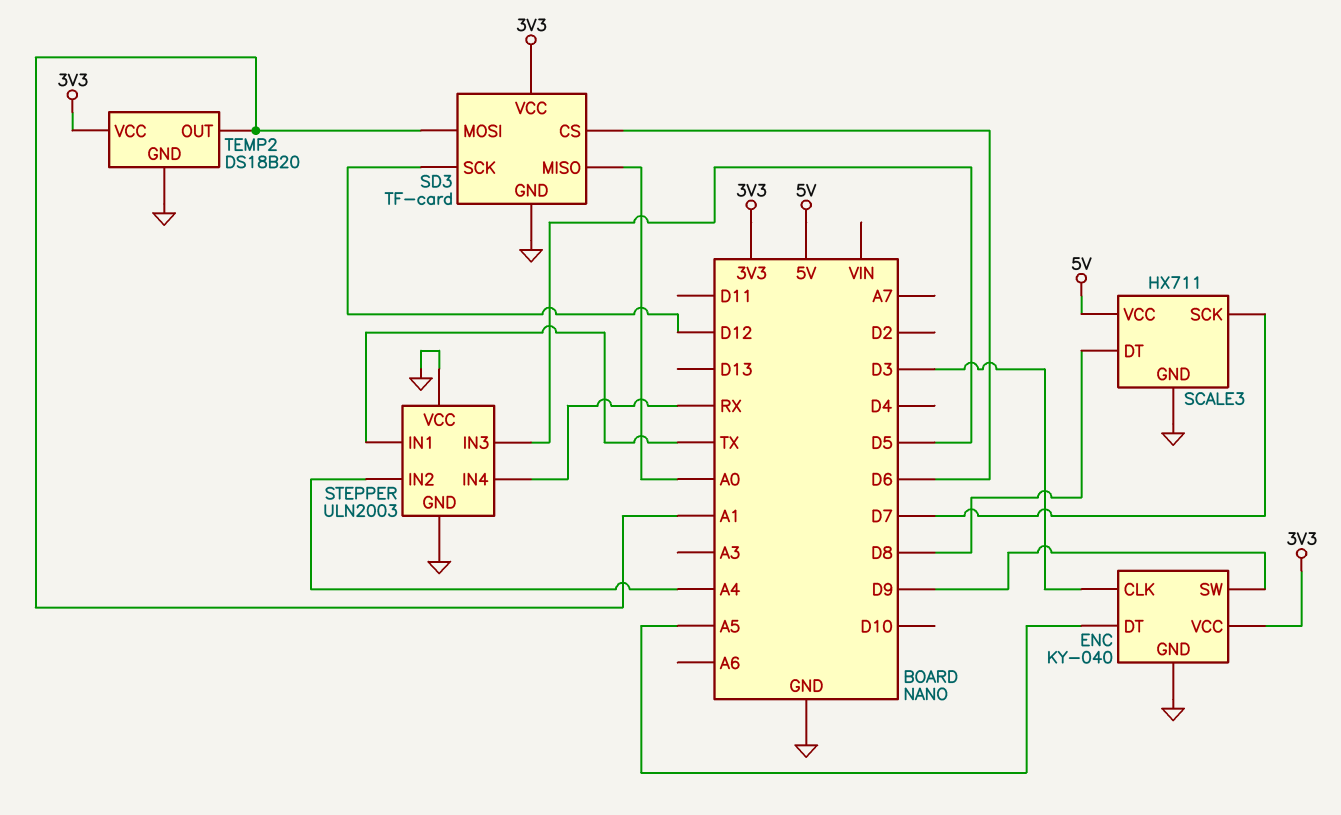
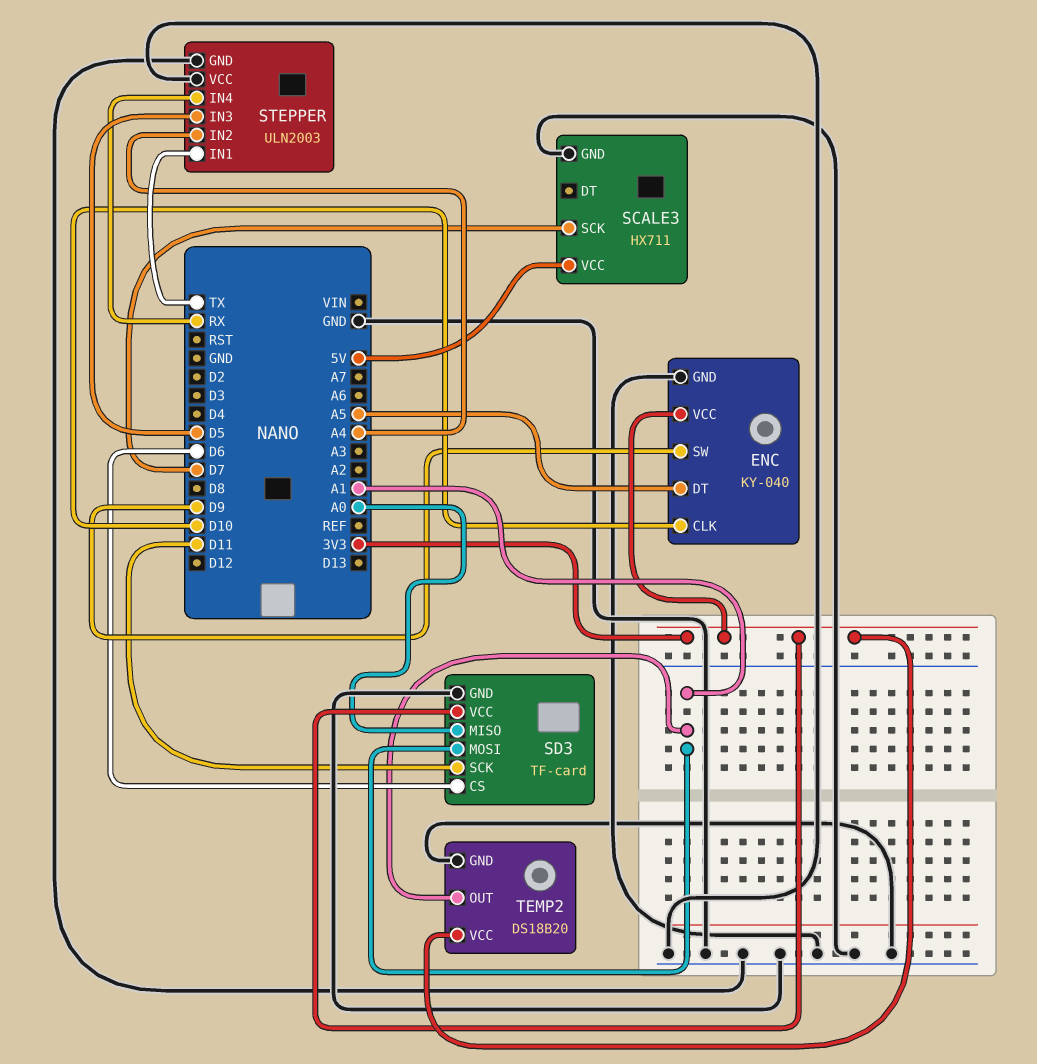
ENC pin CLK: D3 -> D10
SCALE3 pin DT: D8 -> none
SD3 pin SCK: D12 -> D11

